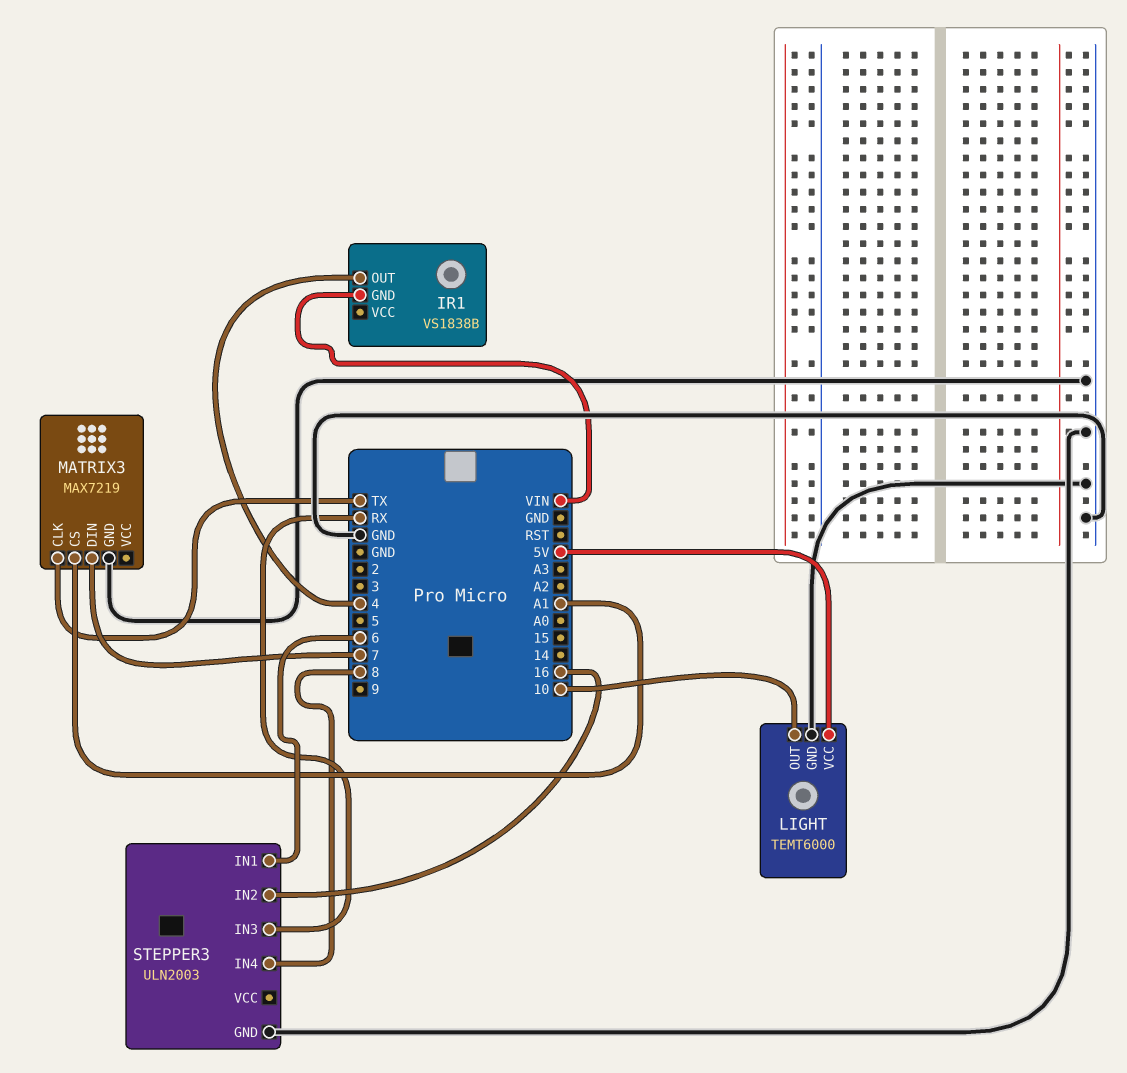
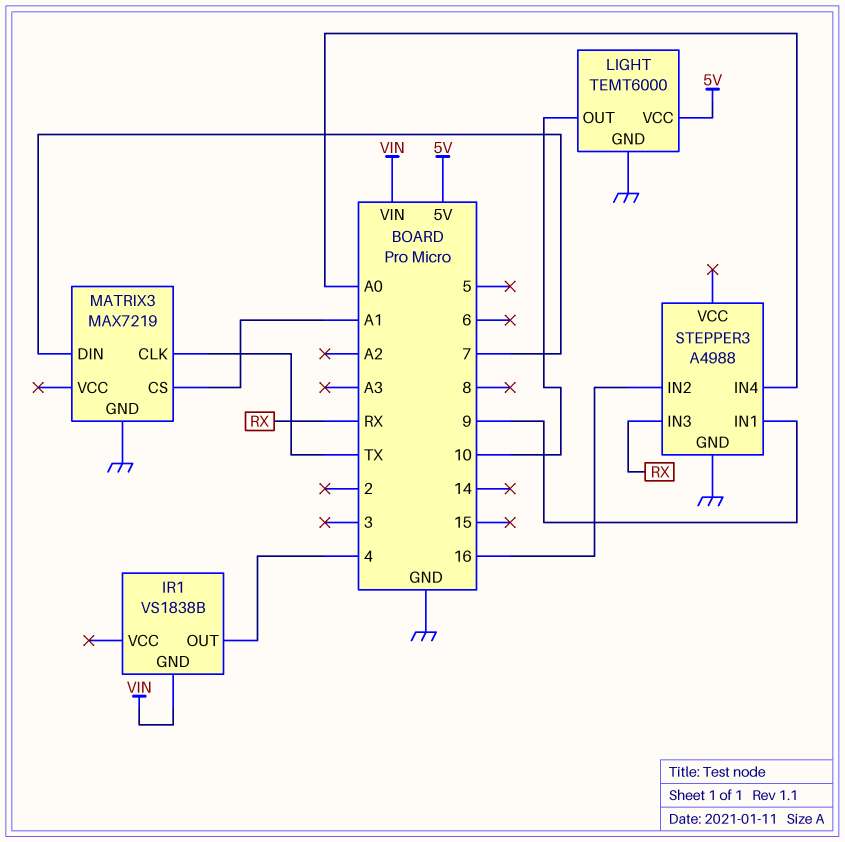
STEPPER3: ULN2003 -> A4988
STEPPER3 pin IN1: 6 -> 9
STEPPER3 pin IN4: 8 -> A0

